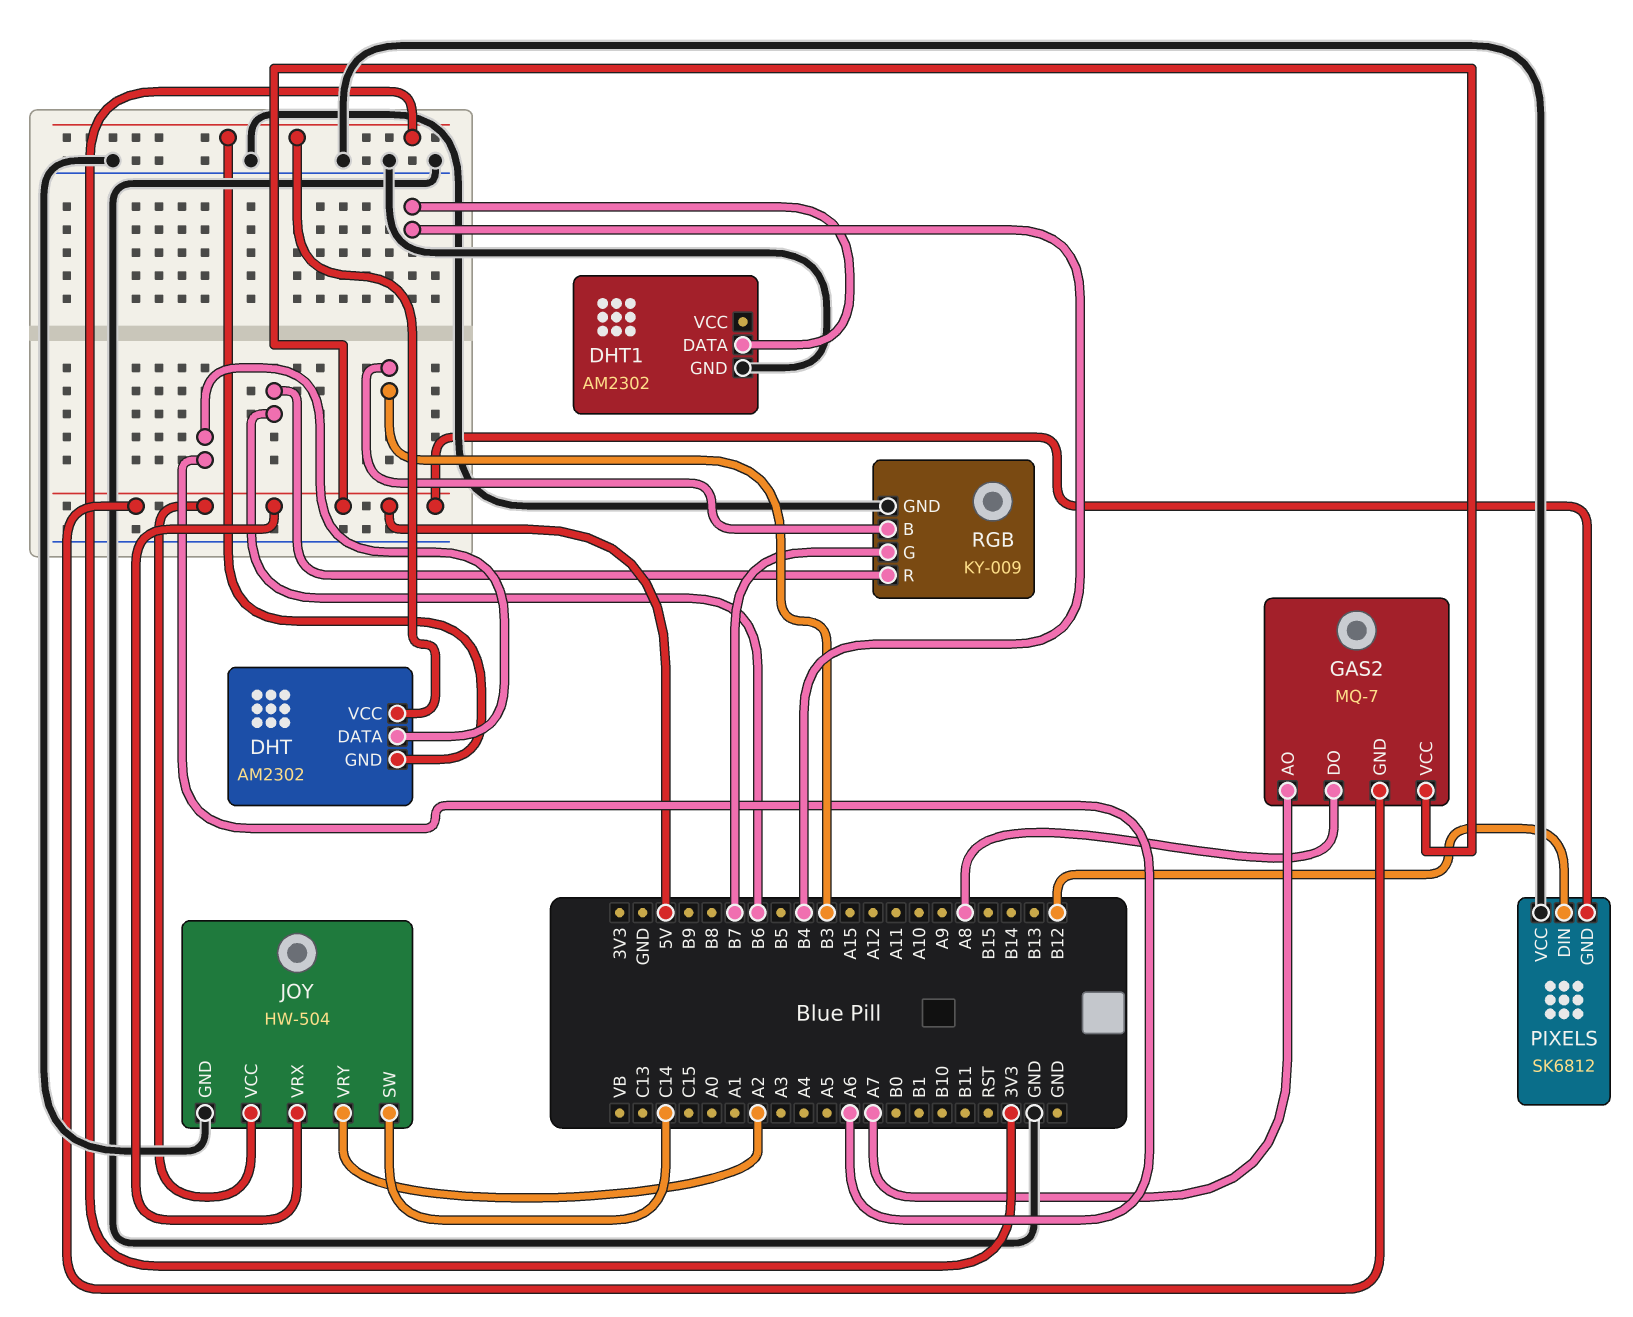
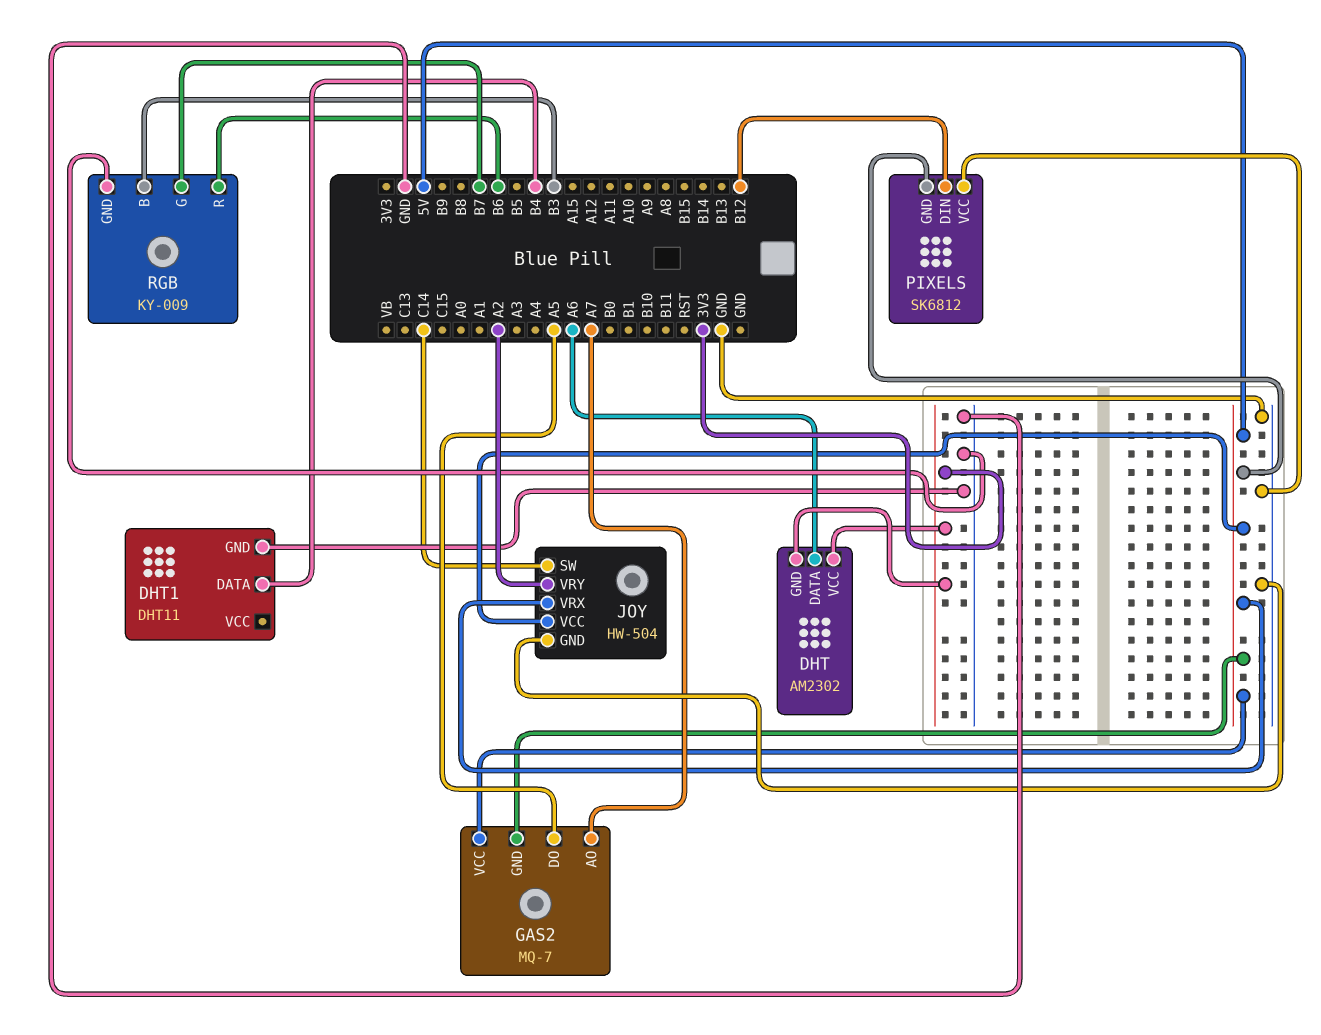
DHT1: AM2302 -> DHT11
GAS2 pin DO: A8 -> A5

